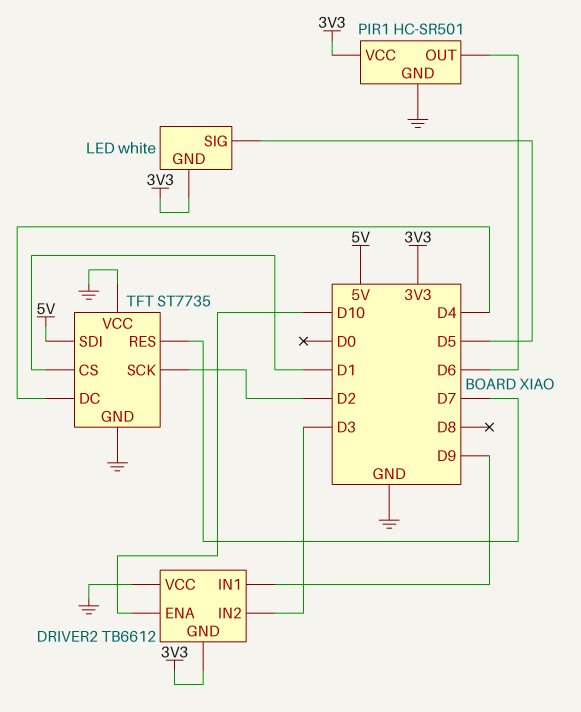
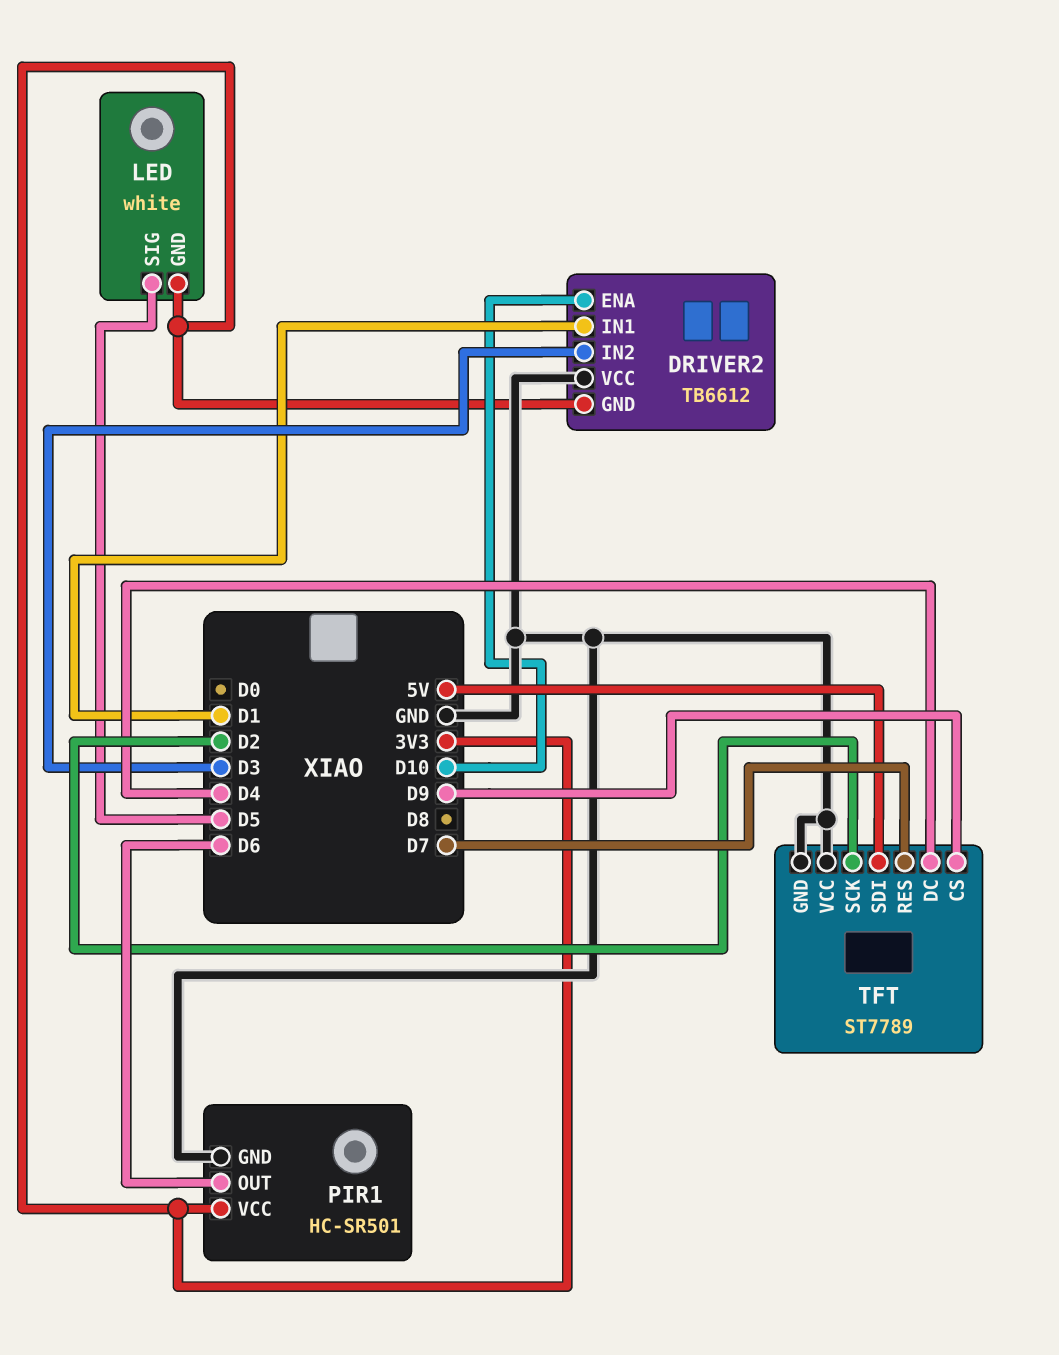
DRIVER2 pin IN1: D9 -> D1
TFT: ST7735 -> ST7789
TFT pin CS: D1 -> D9

